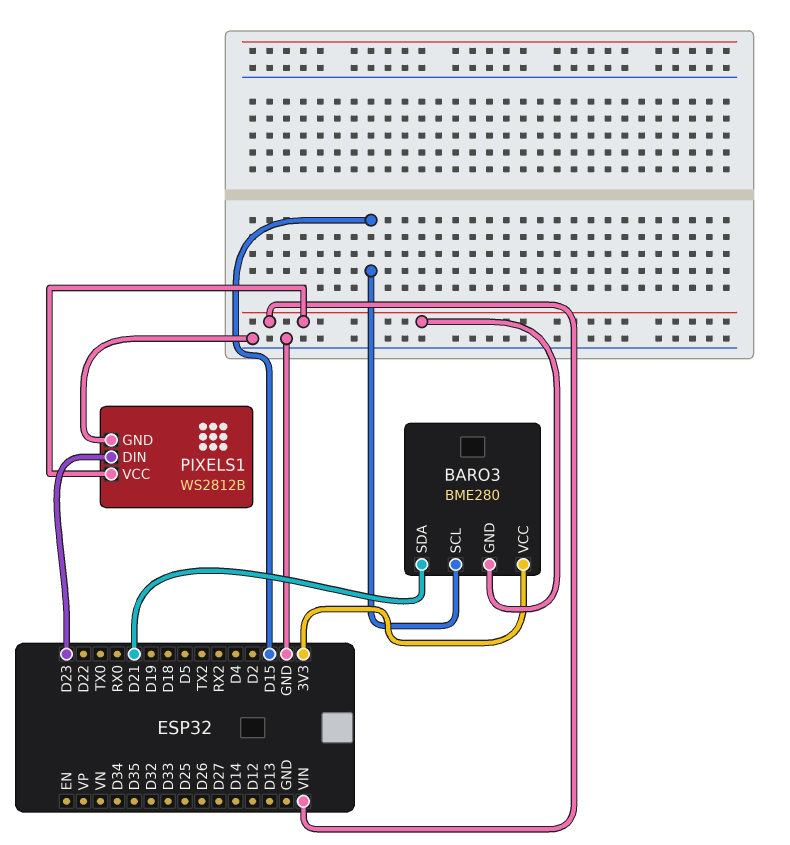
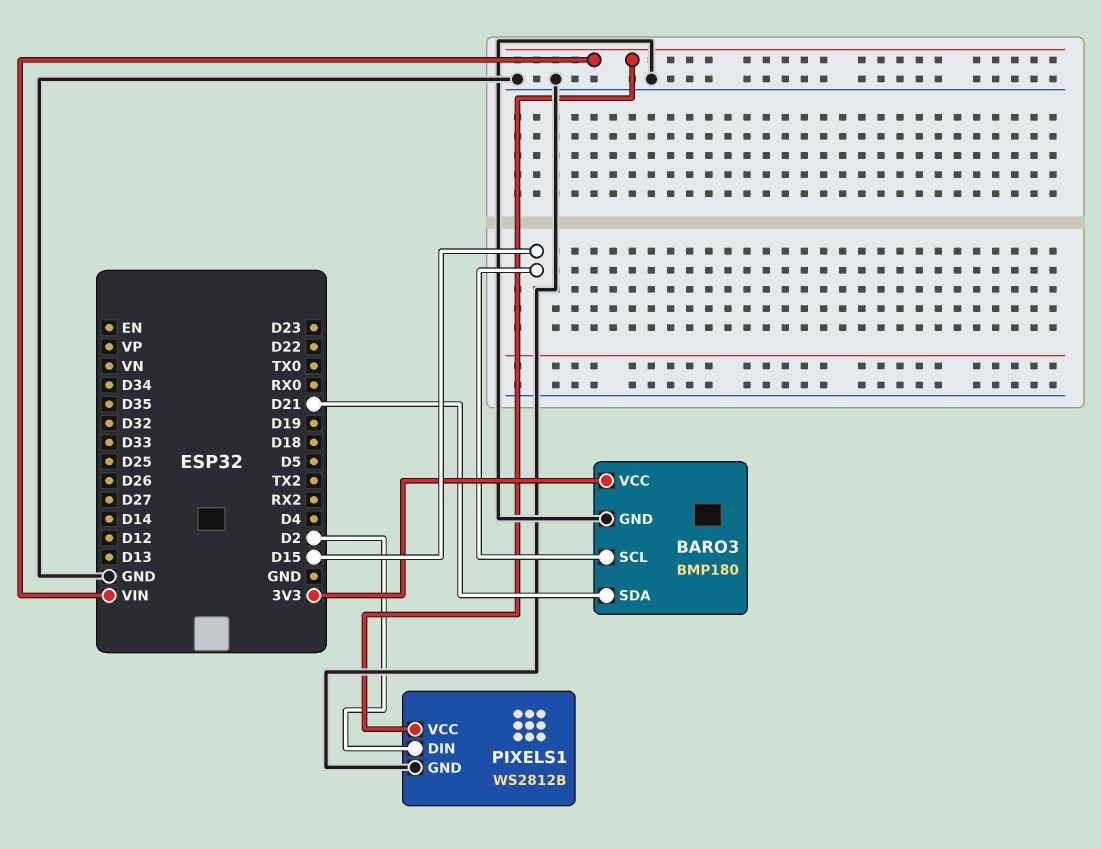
BARO3: BME280 -> BMP180
BARO3 pin GND: VIN -> GND
PIXELS1 pin DIN: D23 -> D2

